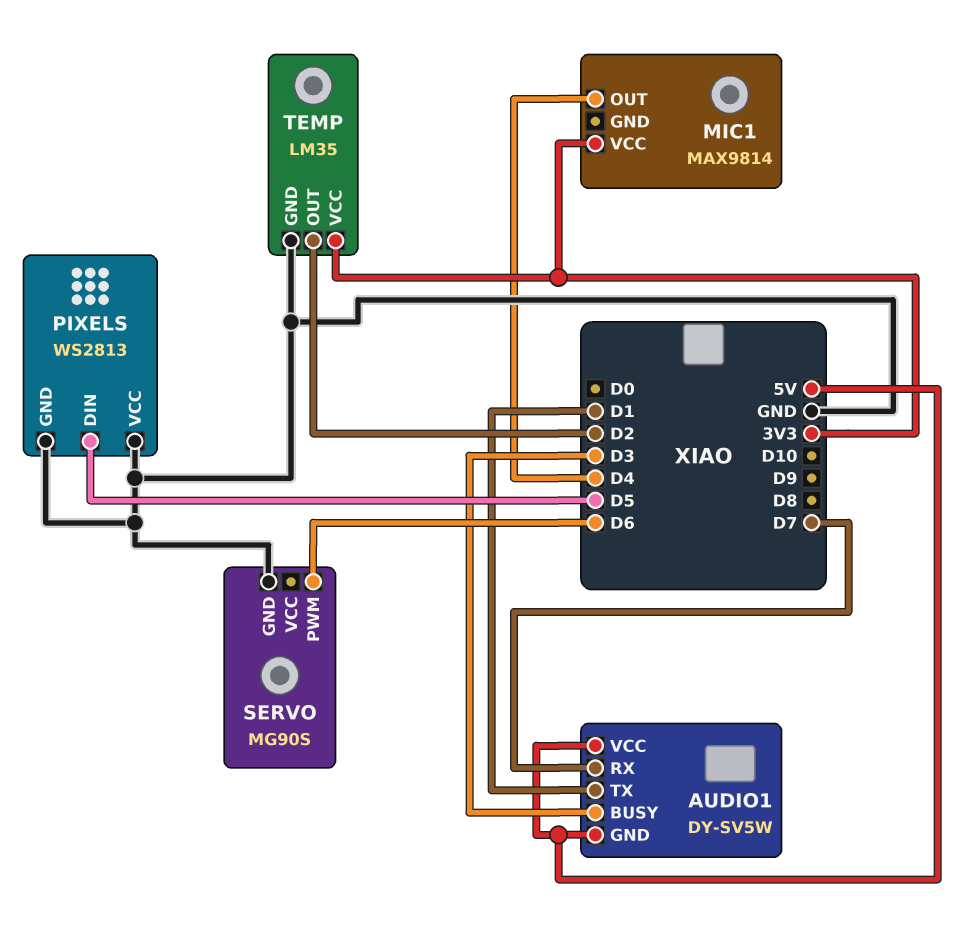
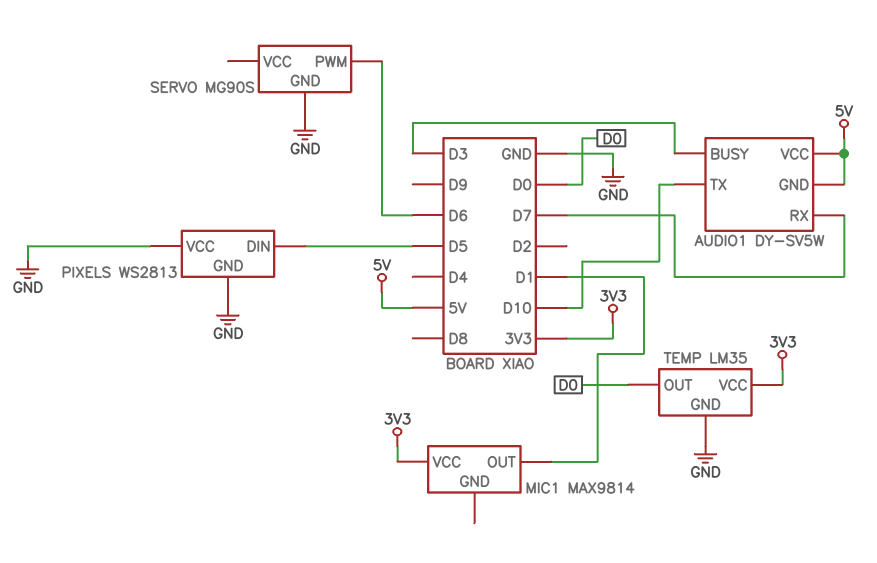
AUDIO1 pin TX: D1 -> D10
MIC1 pin OUT: D4 -> D1
TEMP pin OUT: D2 -> D0

